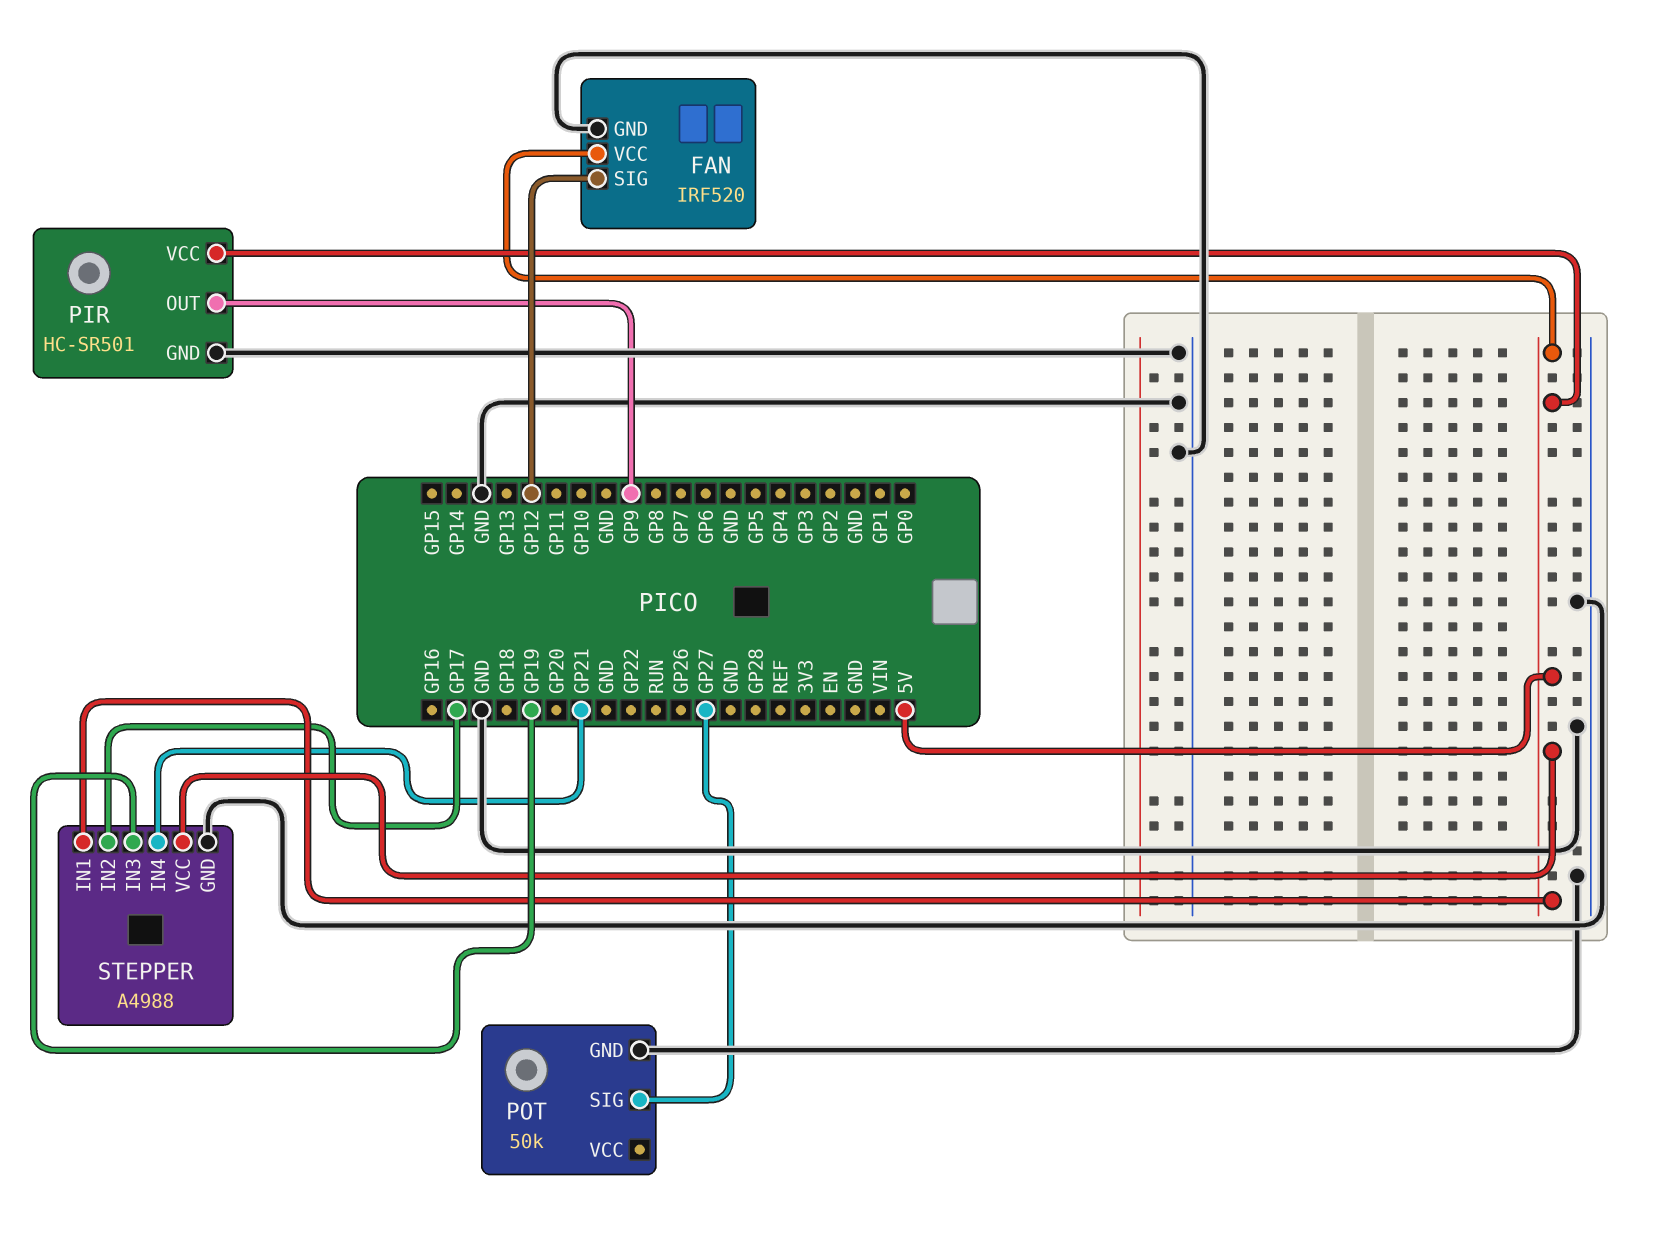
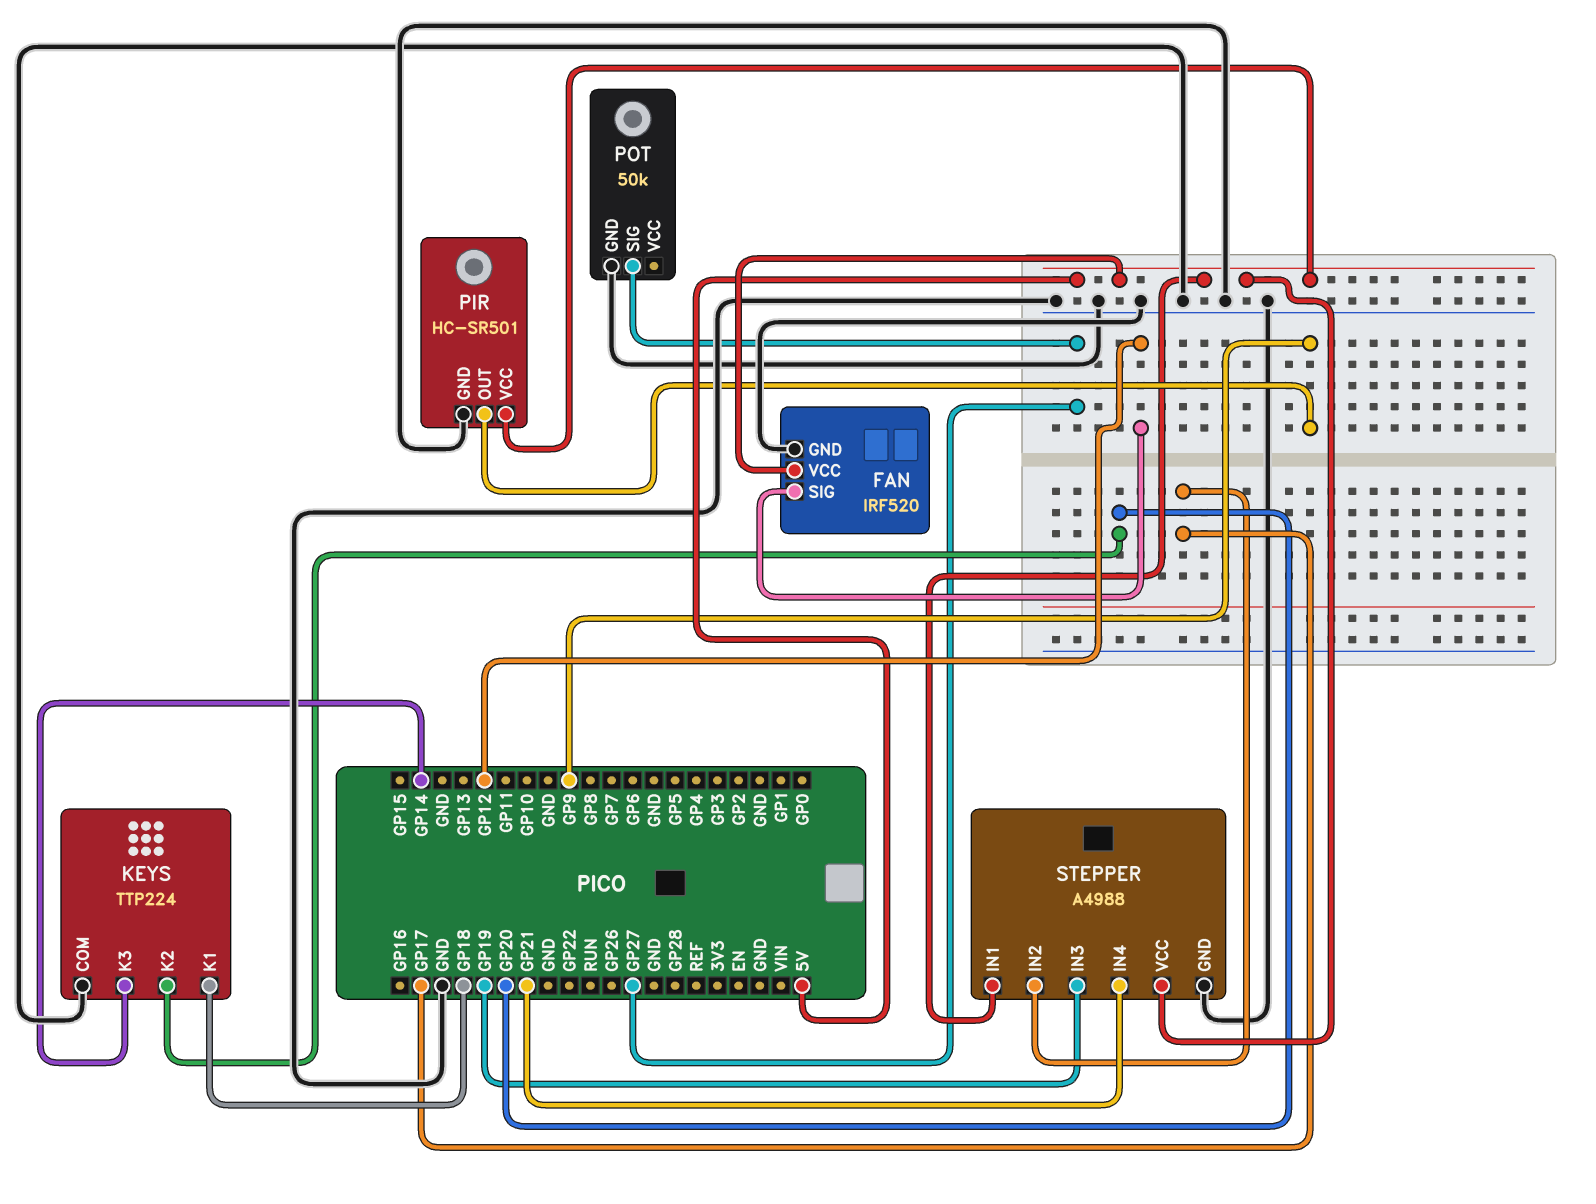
KEYS: none -> TTP224
KEYS pin COM: none -> GND
KEYS pin K1: none -> GP18
KEYS pin K2: none -> GP20
KEYS pin K3: none -> GP14

